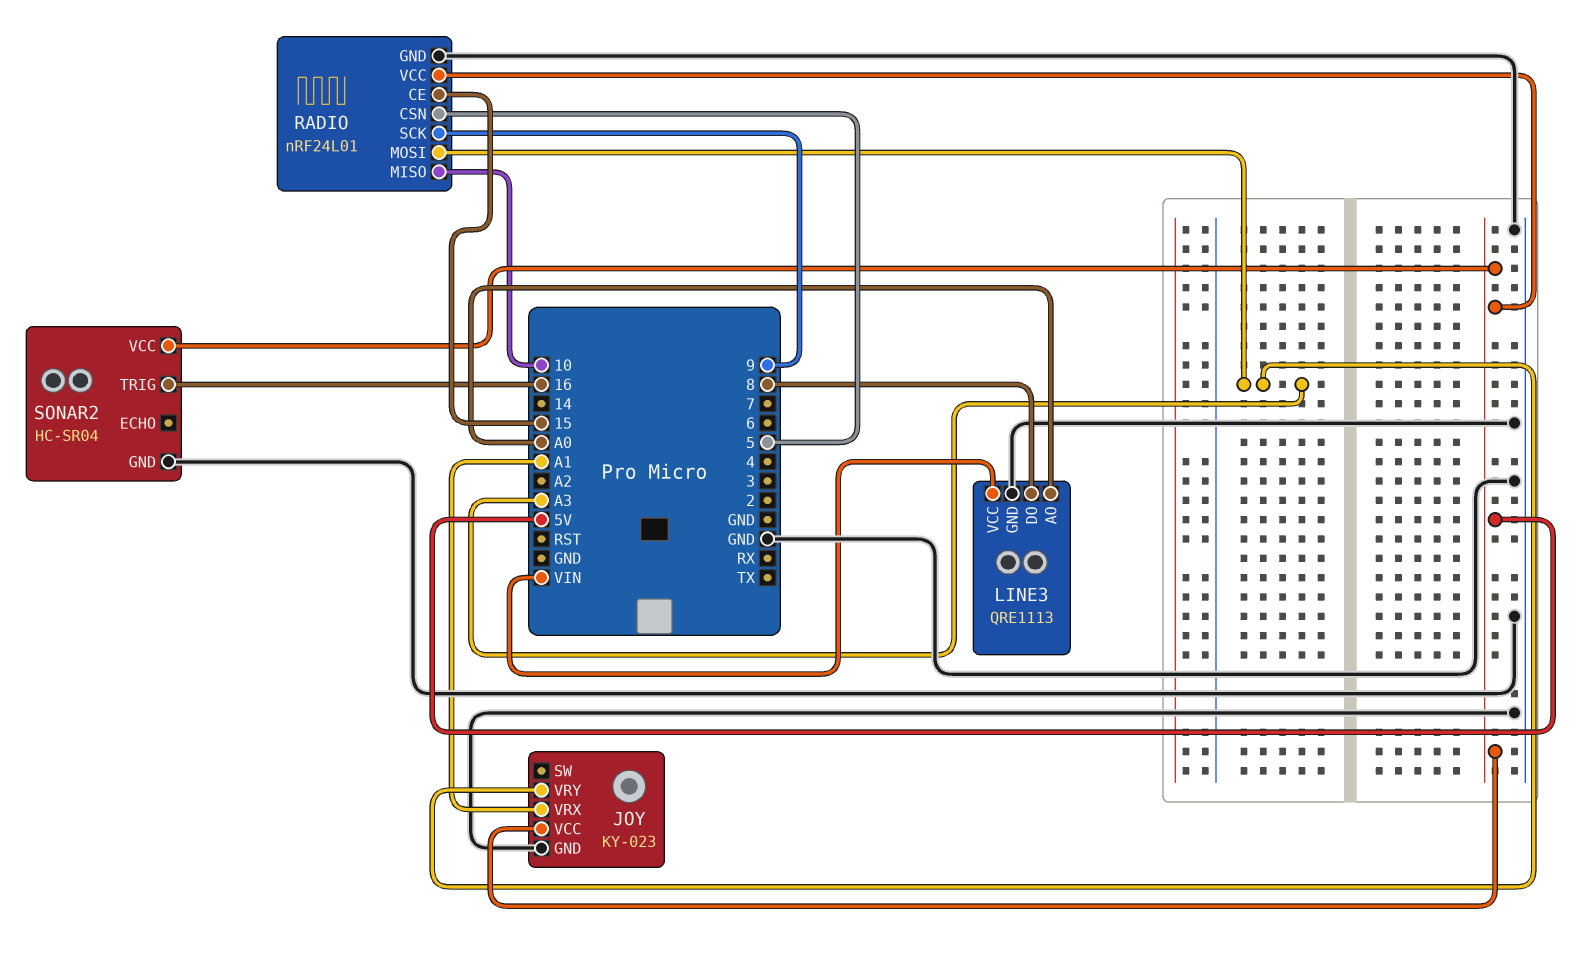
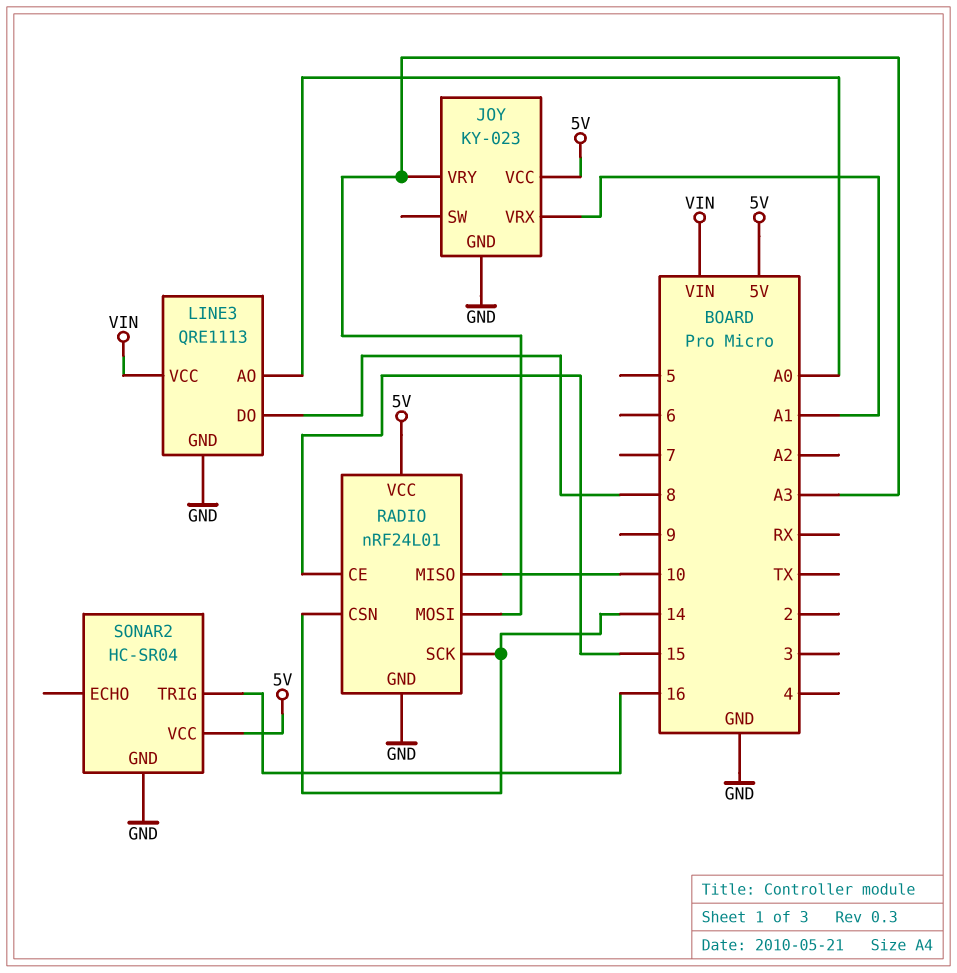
RADIO pin CSN: 5 -> 14
RADIO pin SCK: 9 -> 14

